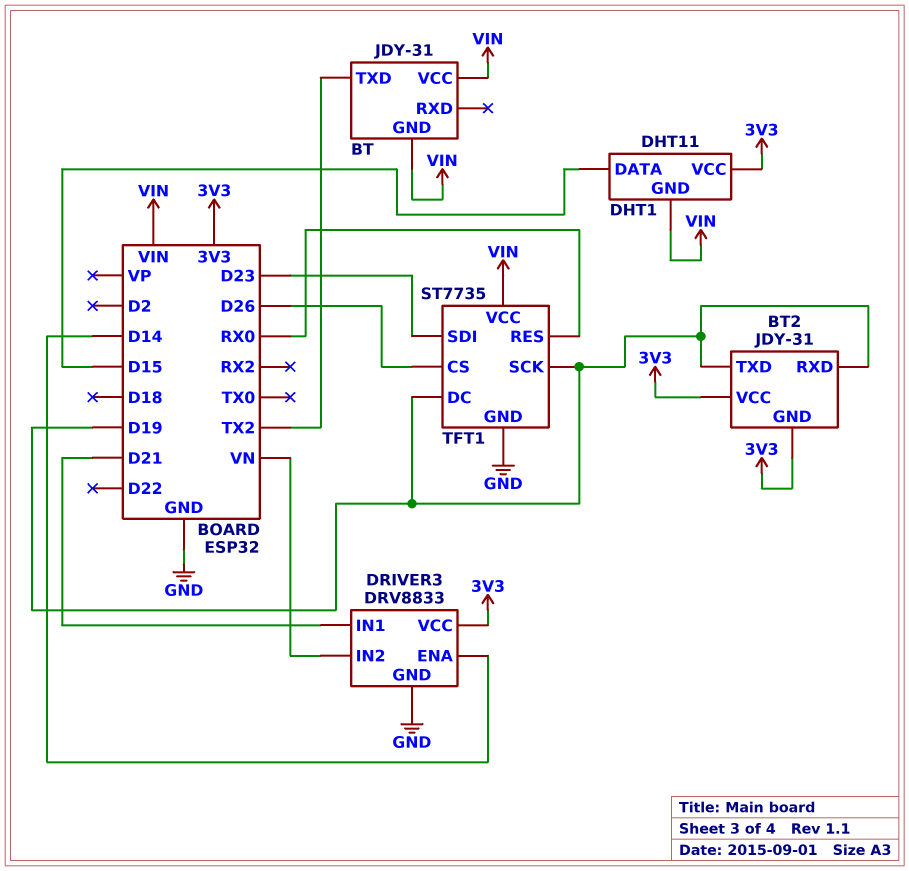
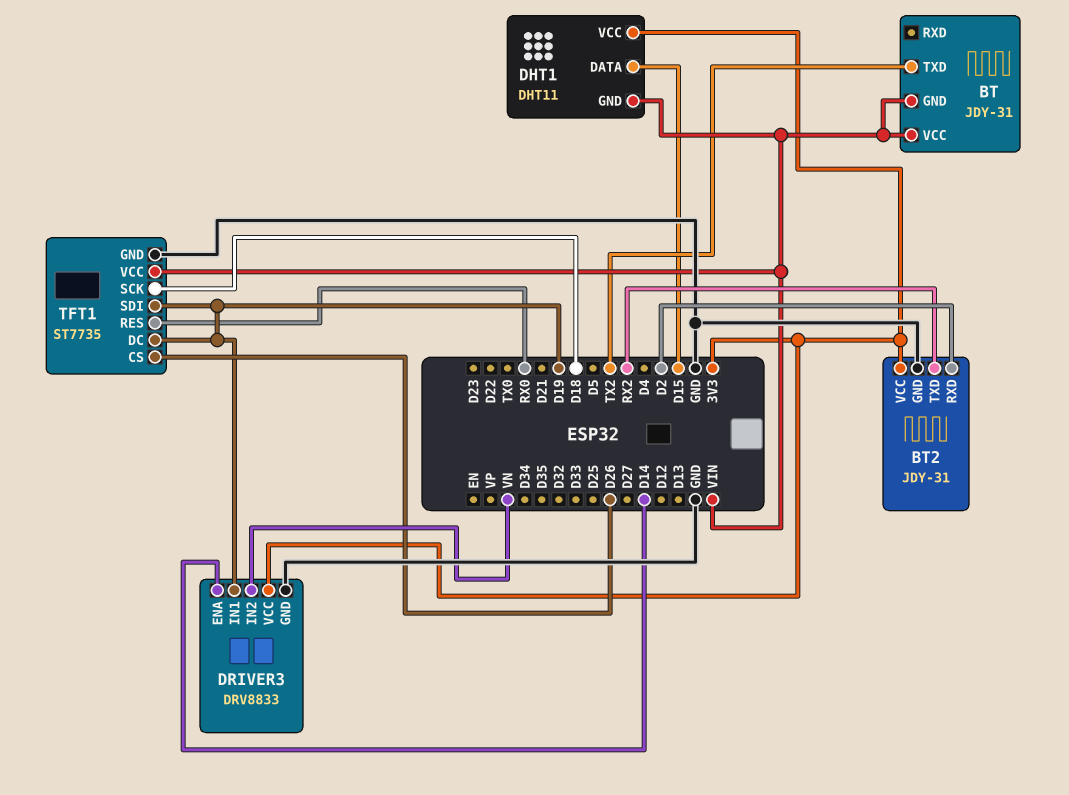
BT2 pin GND: 3V3 -> GND
BT2 pin RXD: D19 -> D2
BT2 pin TXD: D19 -> RX2
DRIVER3 pin IN1: D21 -> D19
TFT1 pin SCK: D19 -> D18
TFT1 pin SDI: D23 -> D19

